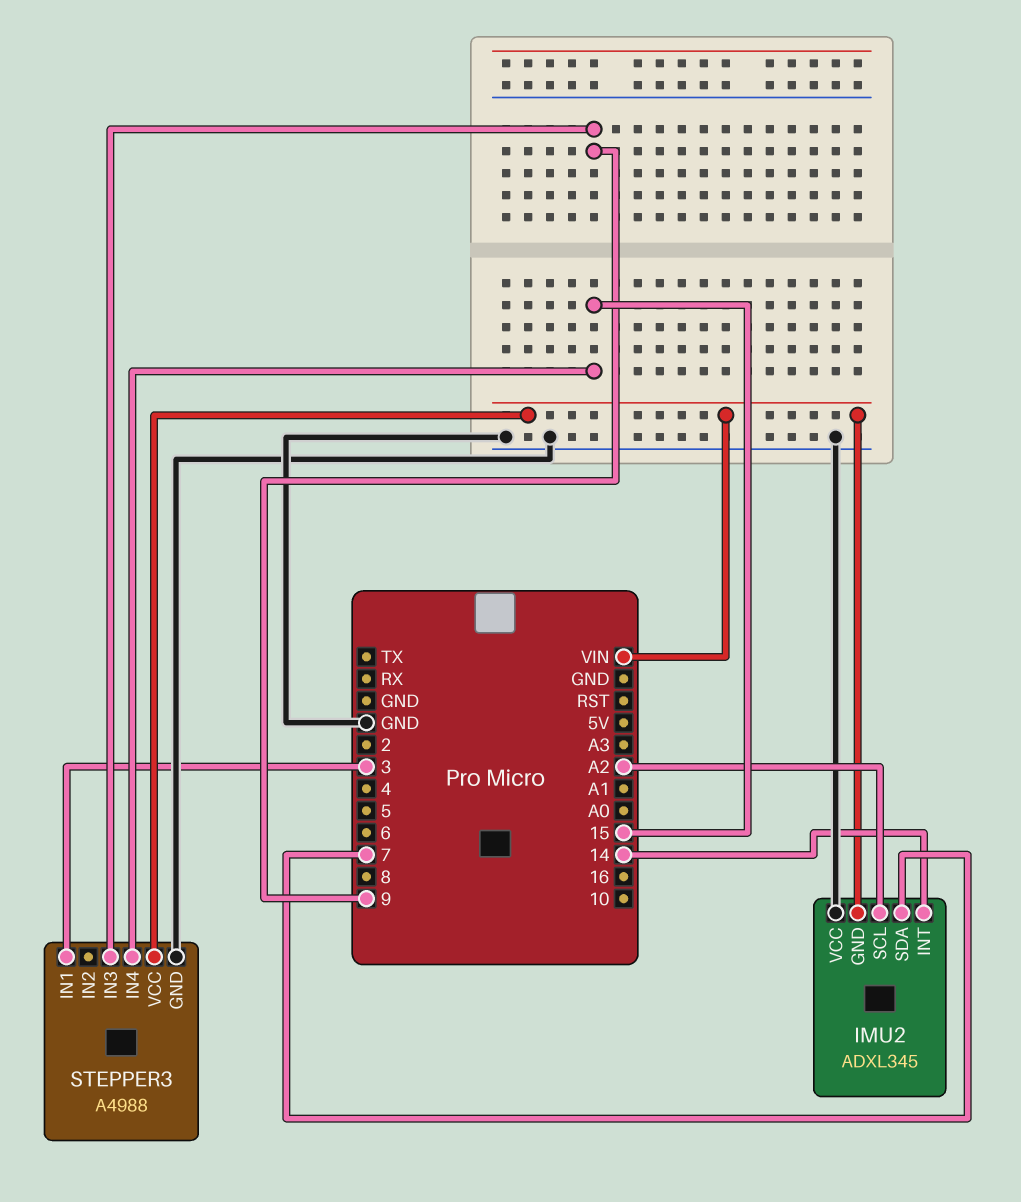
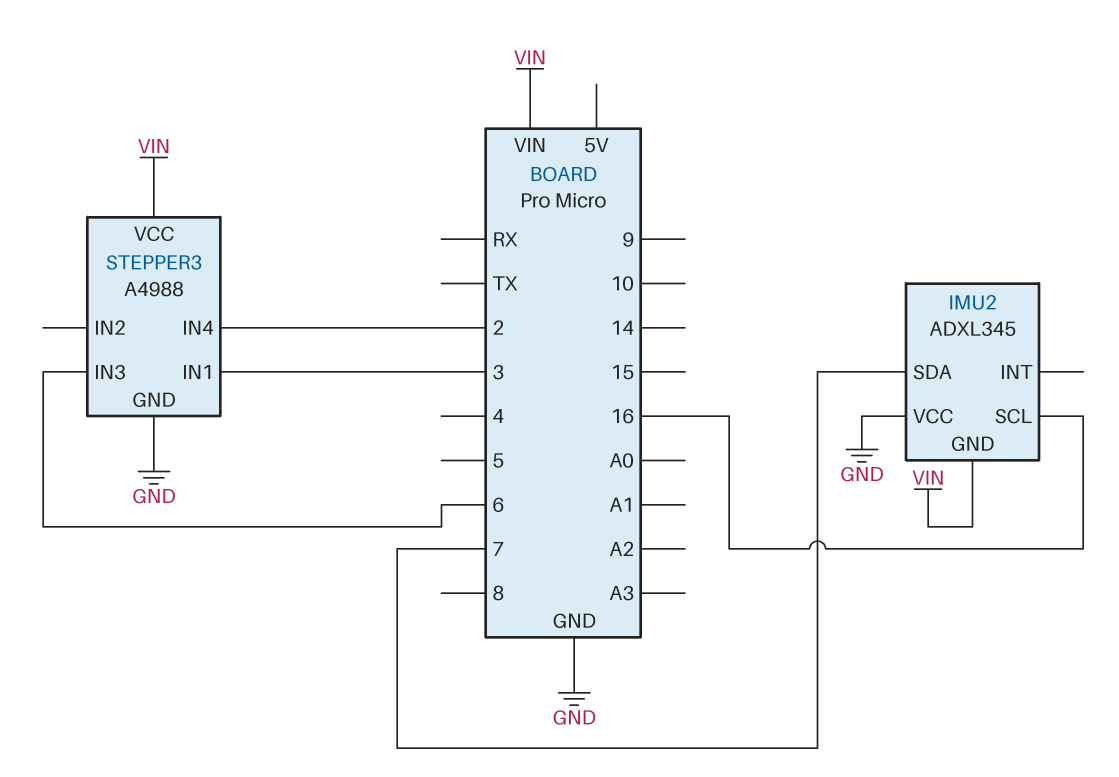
IMU2 pin INT: 14 -> none
IMU2 pin SCL: A2 -> 16
STEPPER3 pin IN3: 9 -> 6
STEPPER3 pin IN4: 15 -> 2

